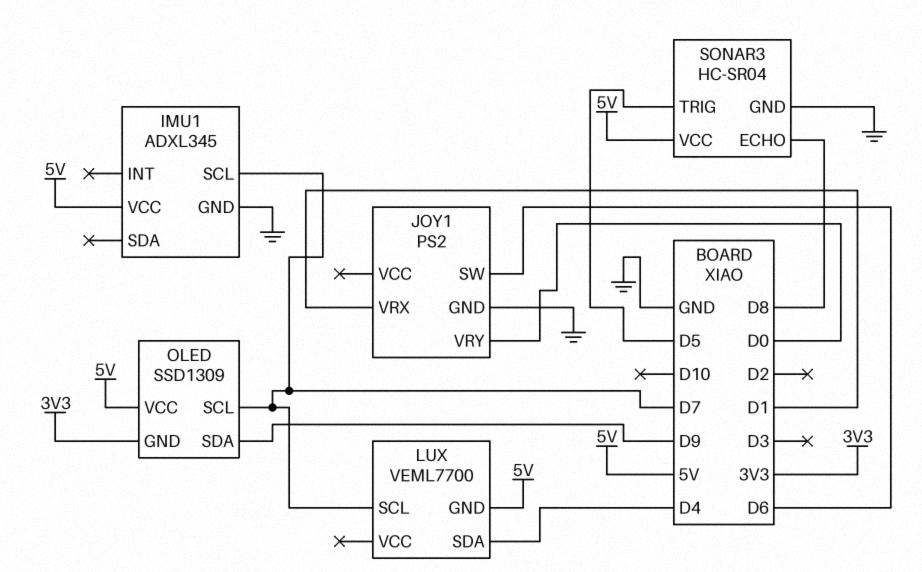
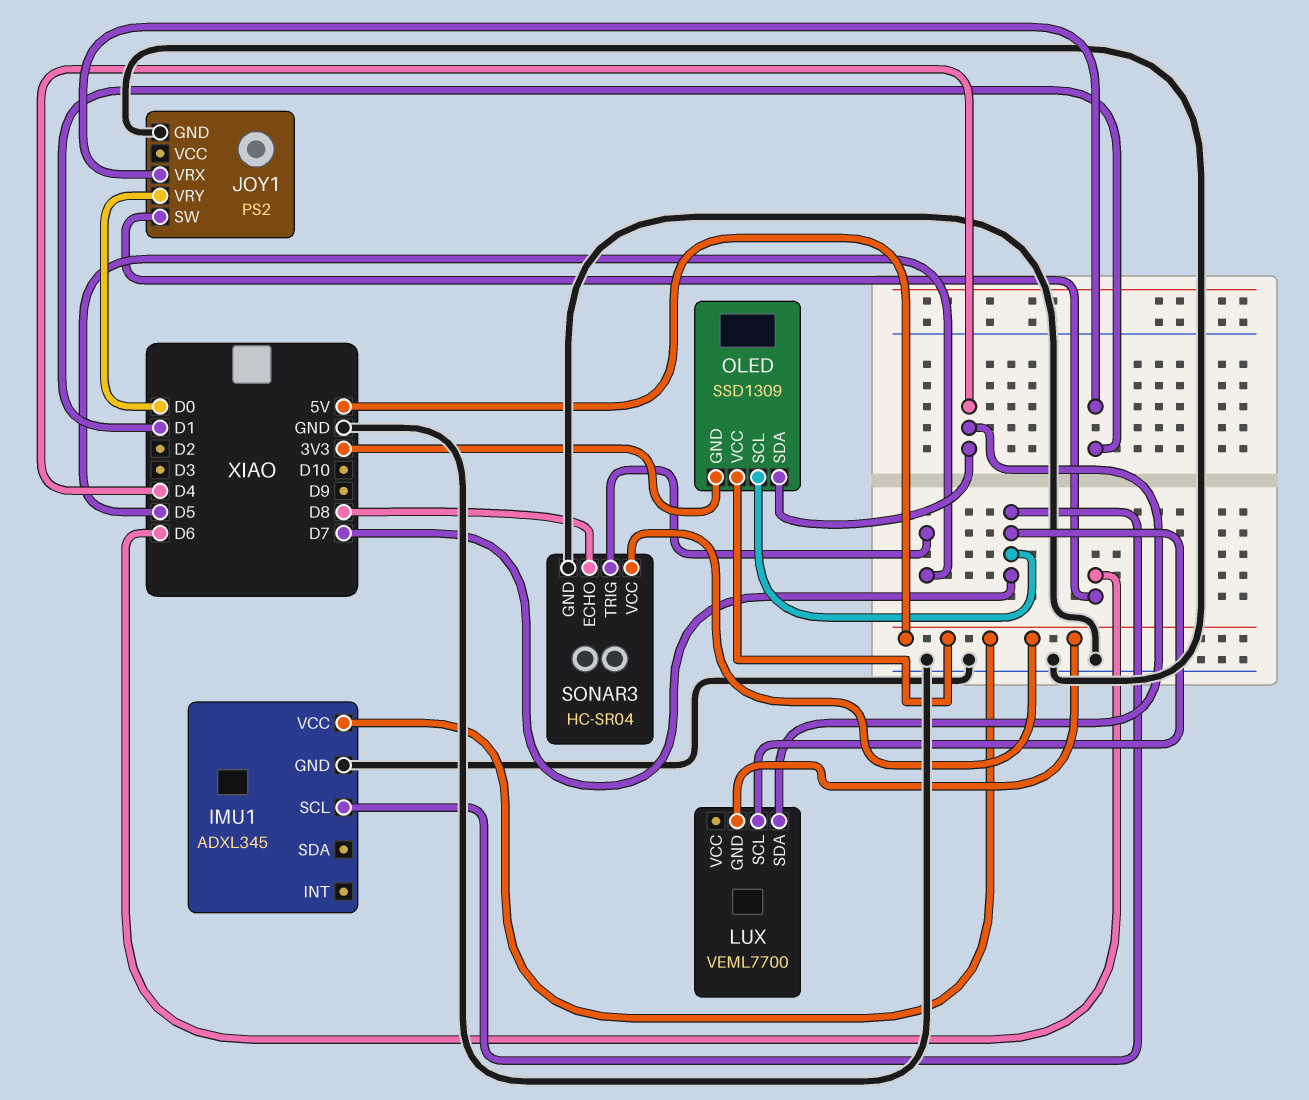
OLED pin SDA: D9 -> D4

